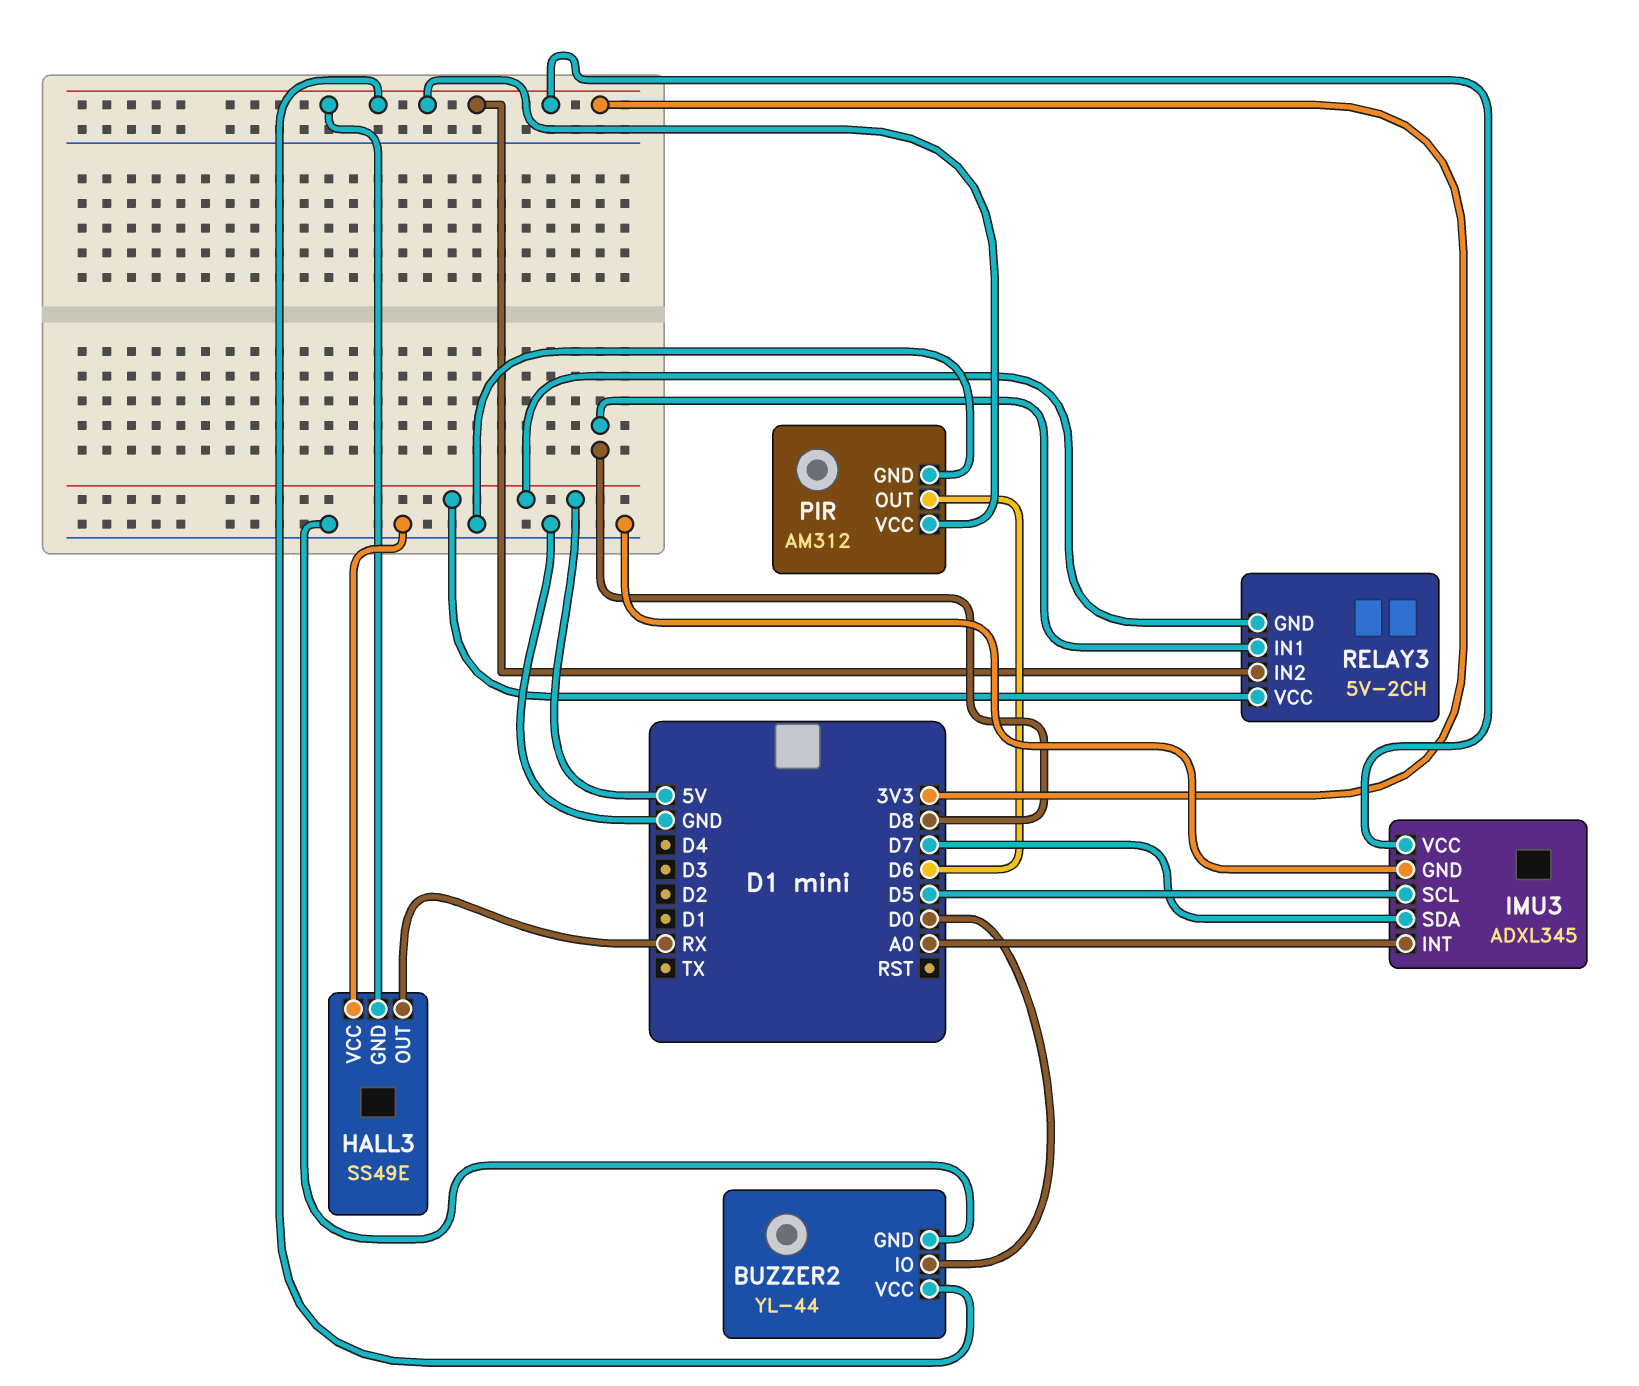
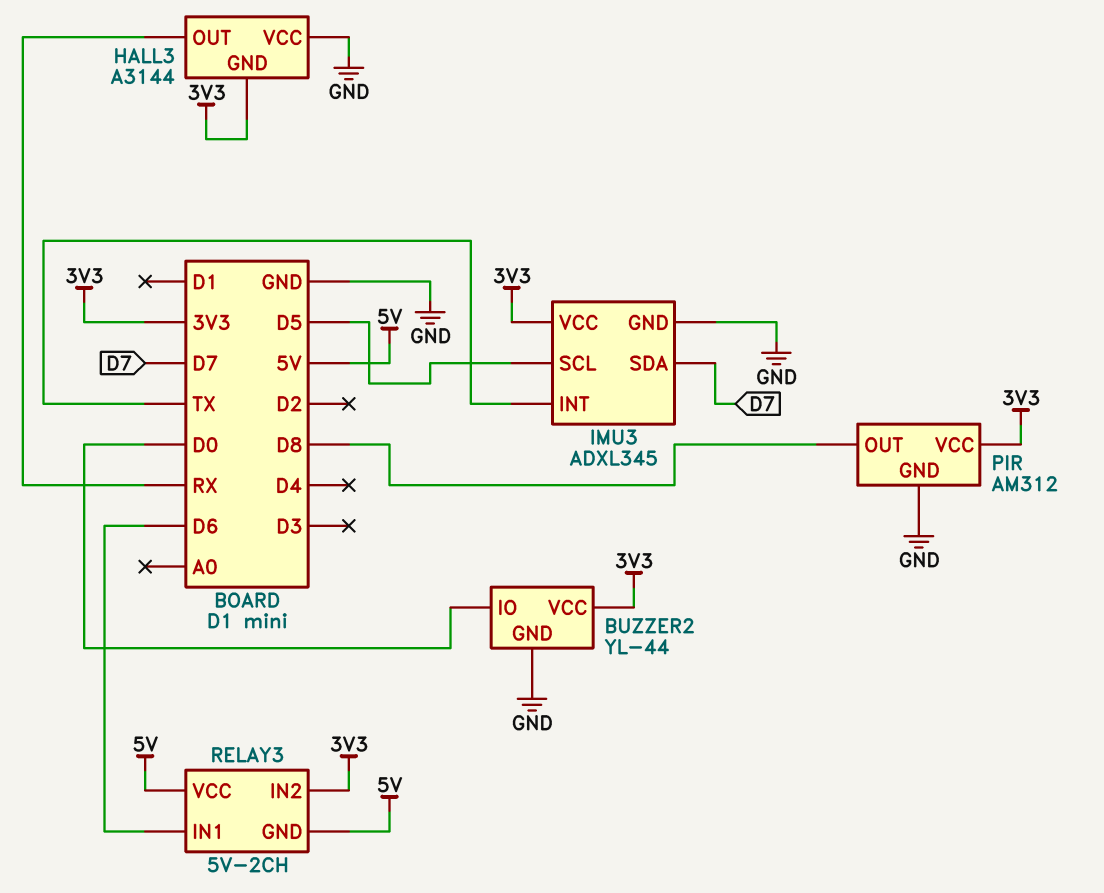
HALL3: SS49E -> A3144
IMU3 pin INT: A0 -> TX
PIR pin OUT: D6 -> D8
RELAY3 pin IN1: D8 -> D6

